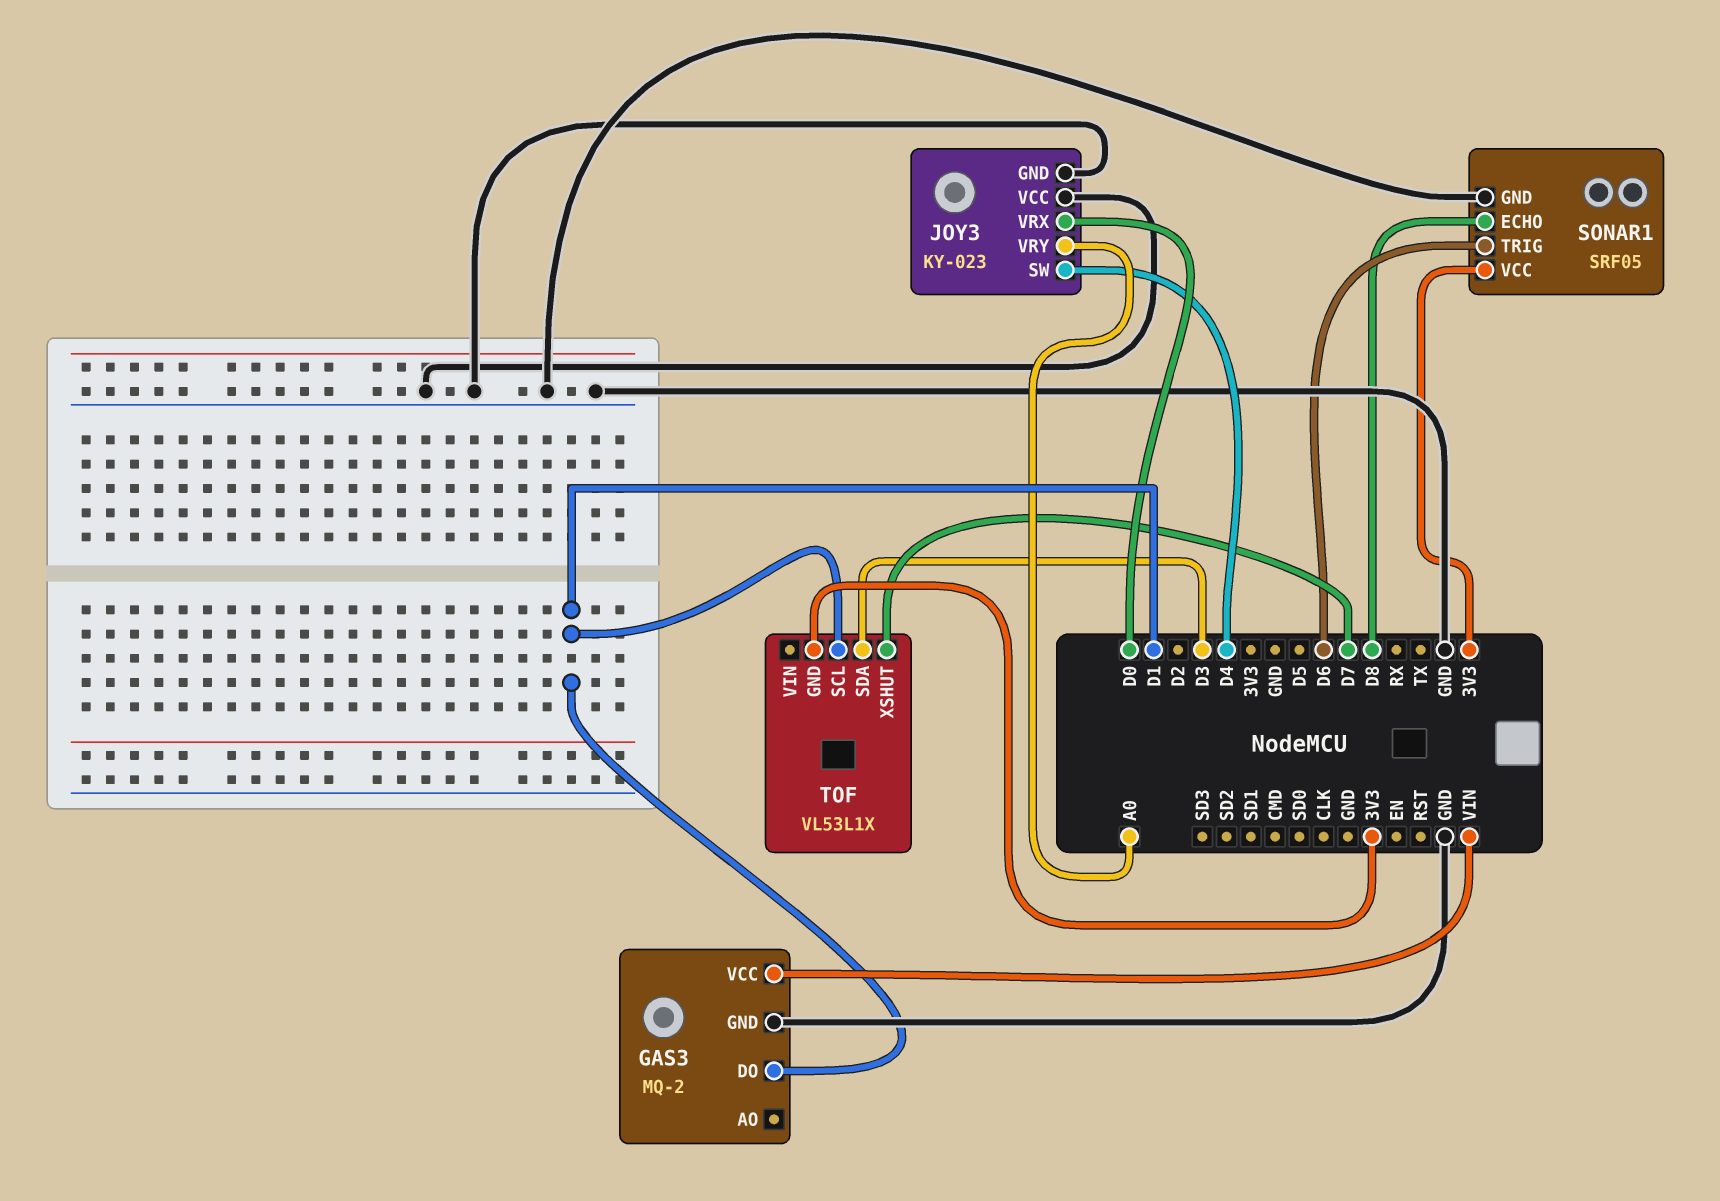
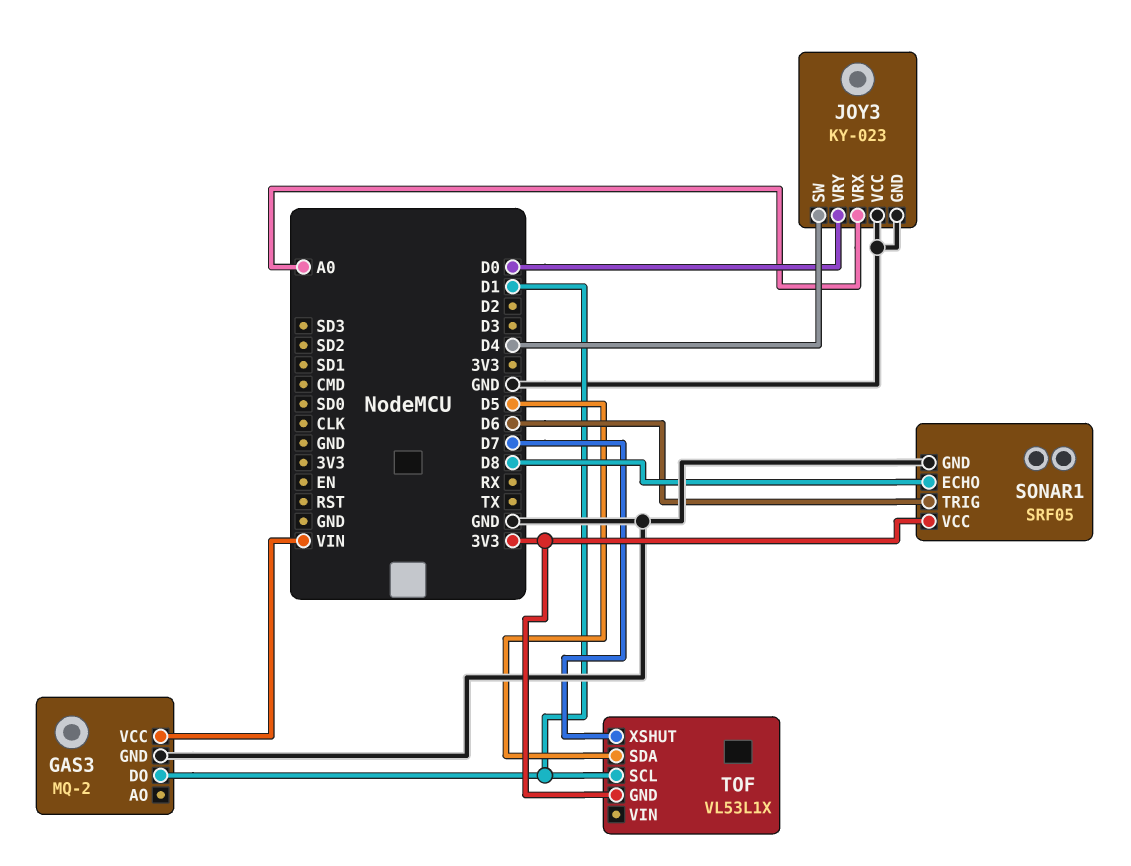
JOY3 pin VRX: D0 -> A0
JOY3 pin VRY: A0 -> D0
TOF pin SDA: D3 -> D5

